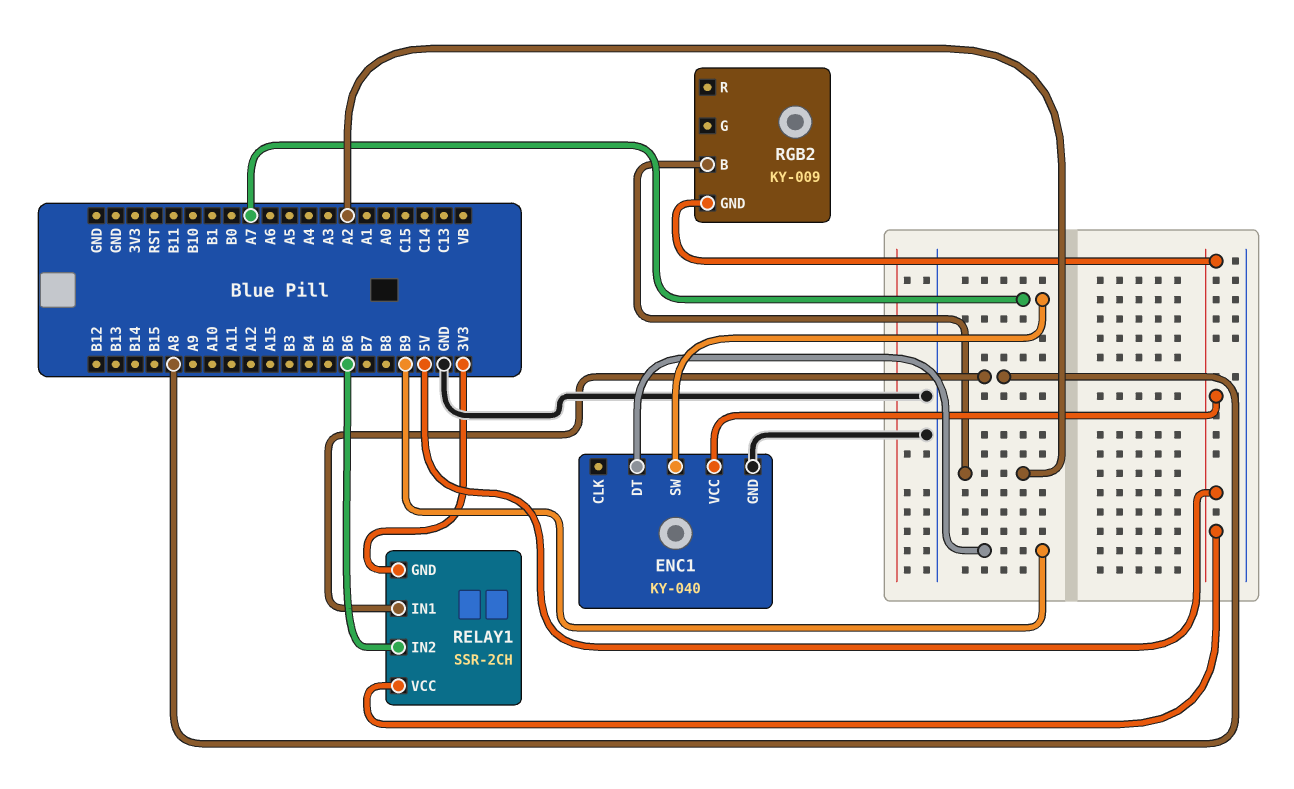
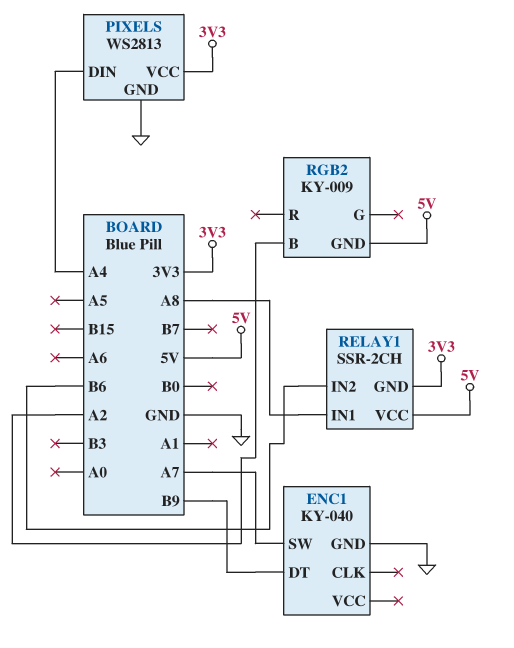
ENC1 pin VCC: 5V -> none
PIXELS: none -> WS2813
PIXELS pin DIN: none -> A4
PIXELS pin GND: none -> GND
PIXELS pin VCC: none -> 3V3

